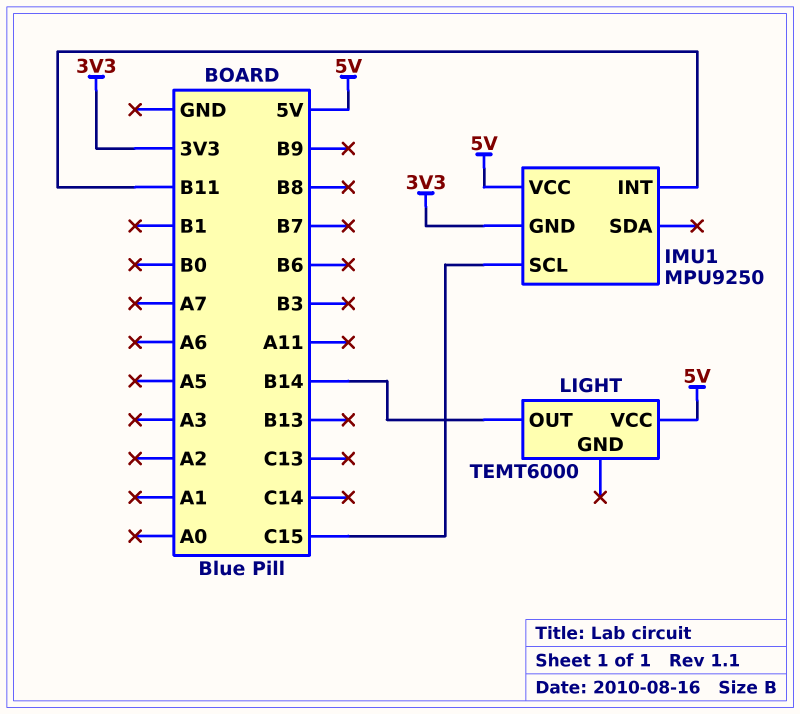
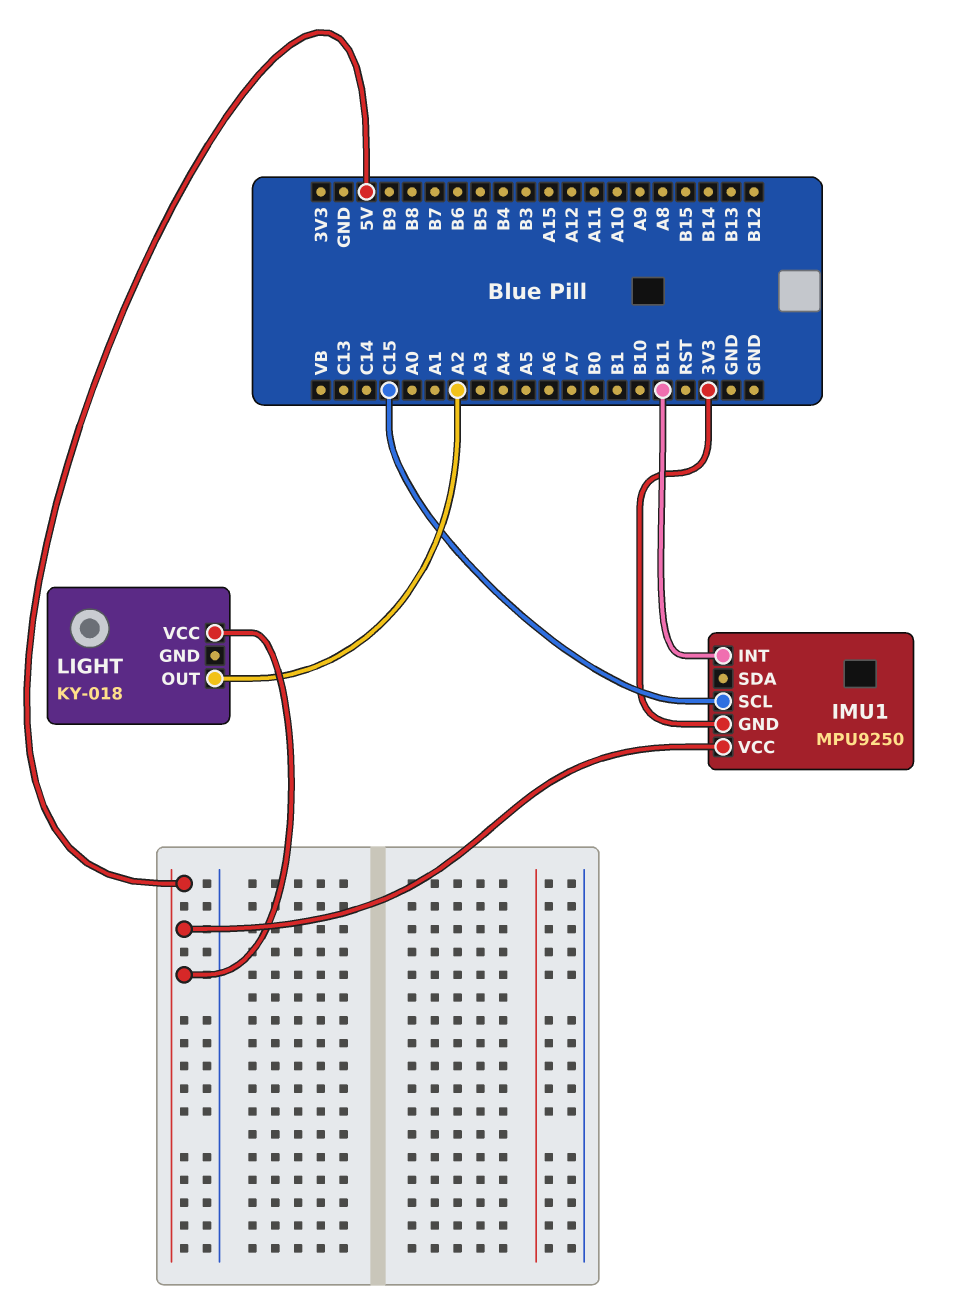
LIGHT: TEMT6000 -> KY-018
LIGHT pin OUT: B14 -> A2

